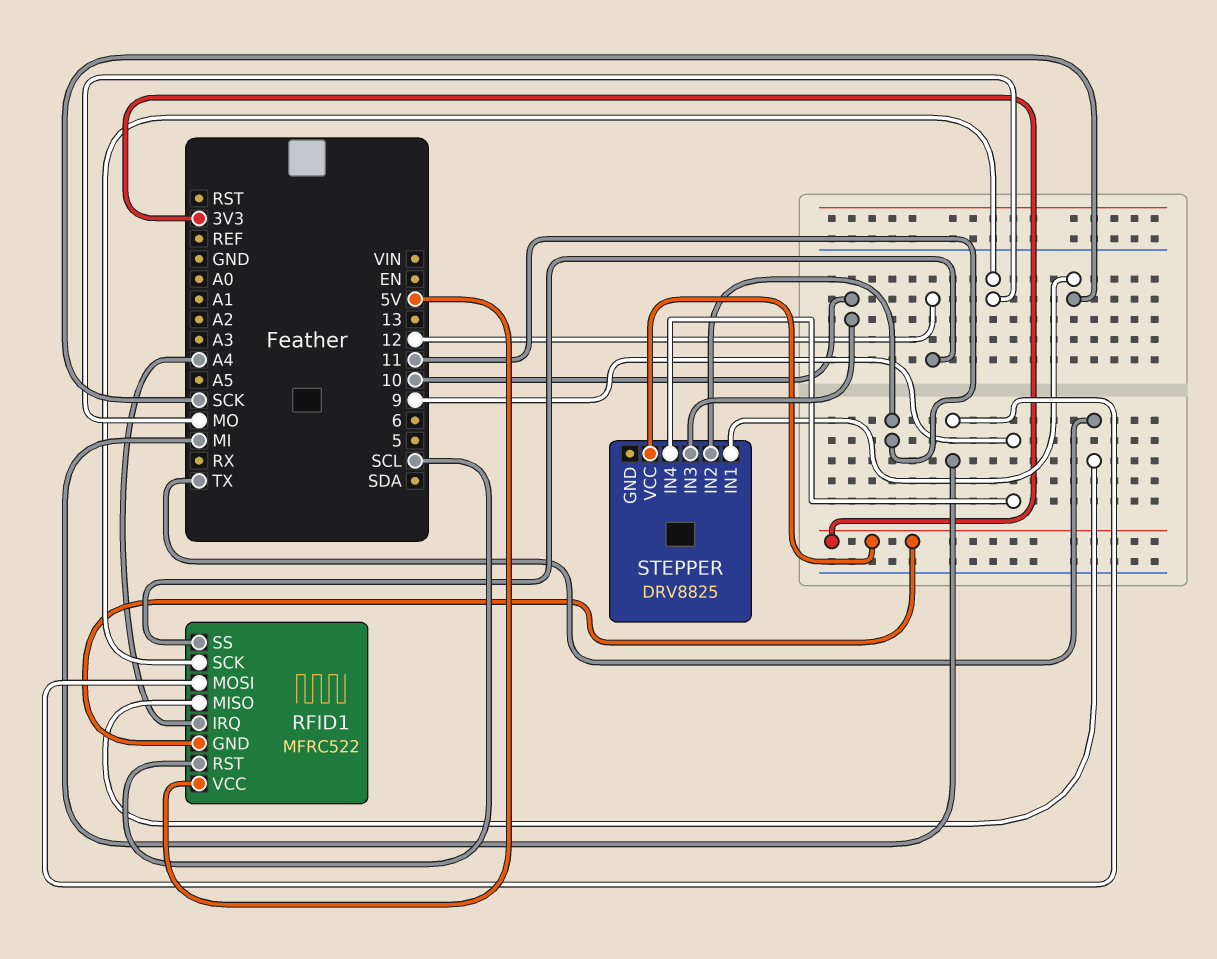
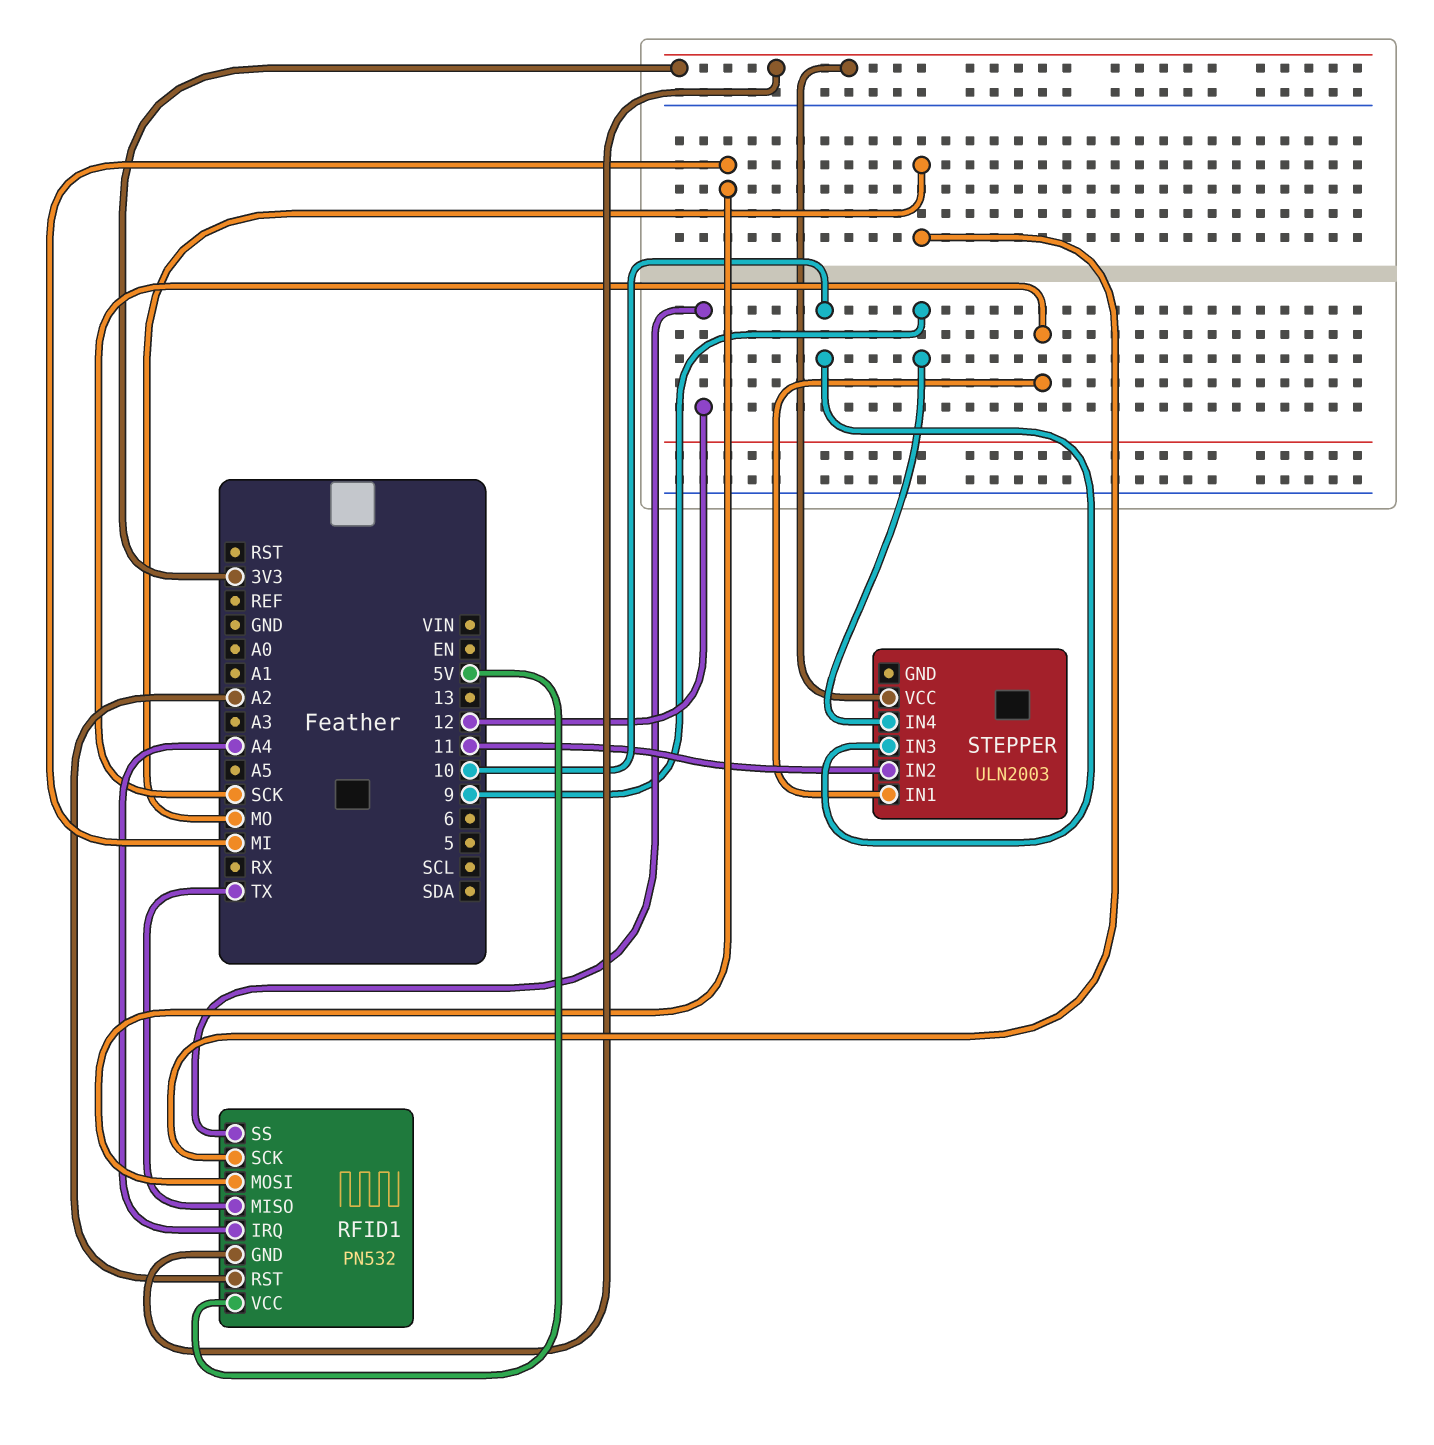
RFID1: MFRC522 -> PN532
RFID1 pin RST: SCL -> A2
STEPPER: DRV8825 -> ULN2003

